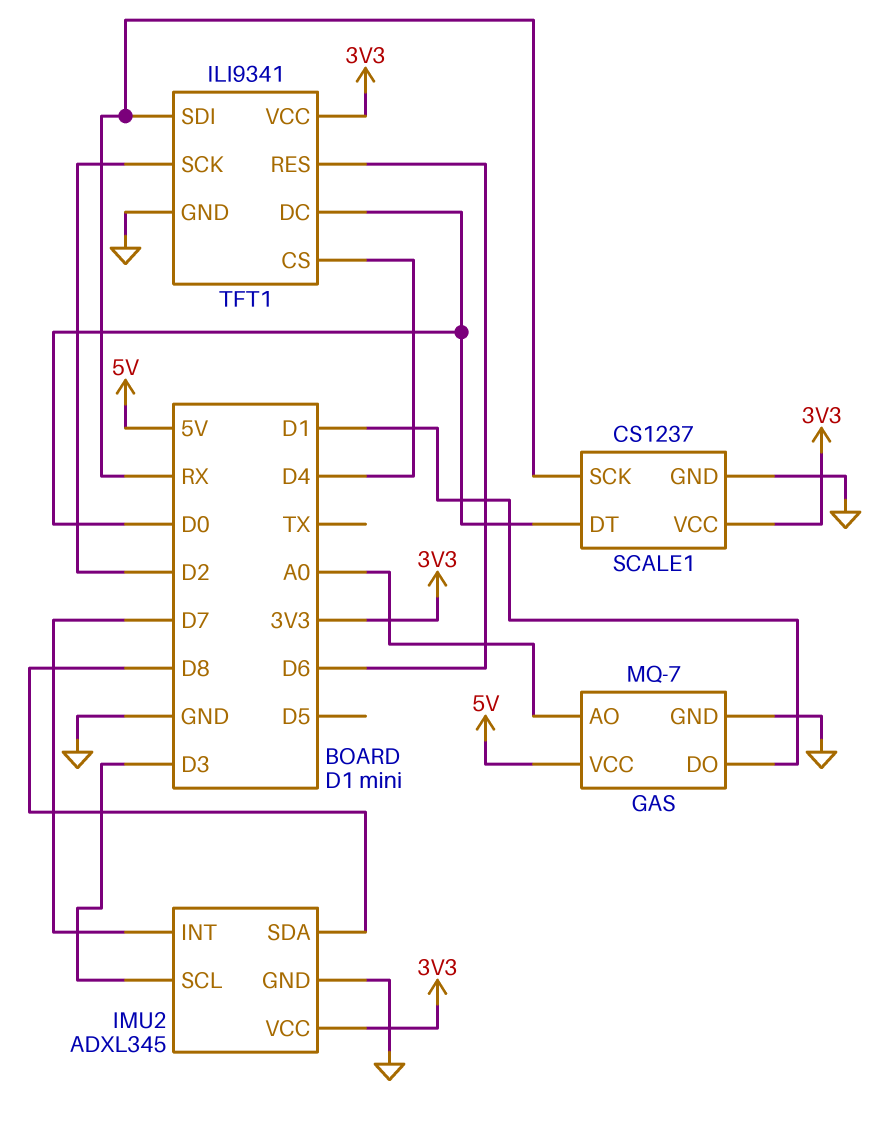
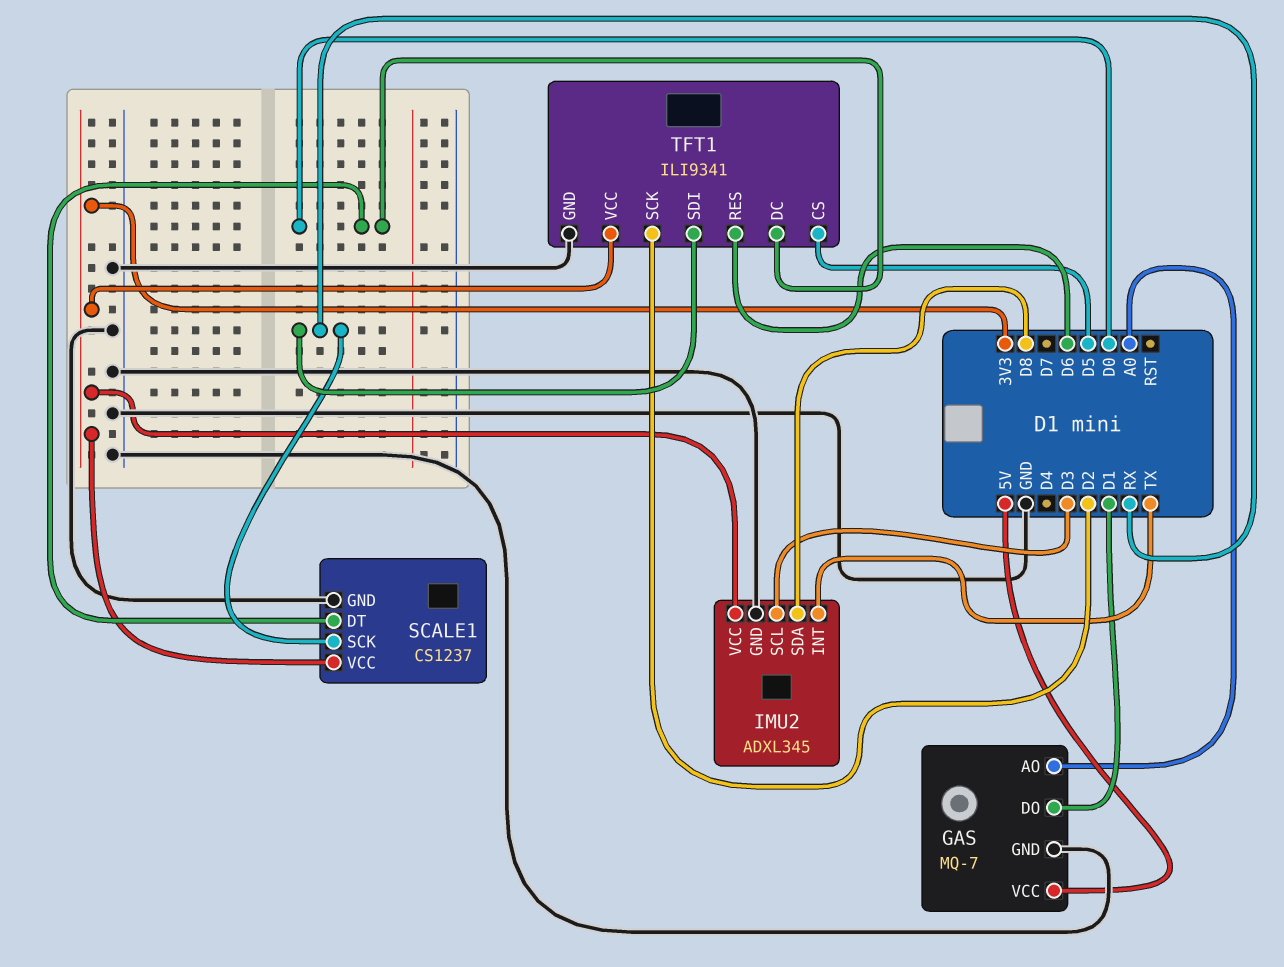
IMU2 pin INT: D7 -> TX
TFT1 pin CS: D4 -> D5

